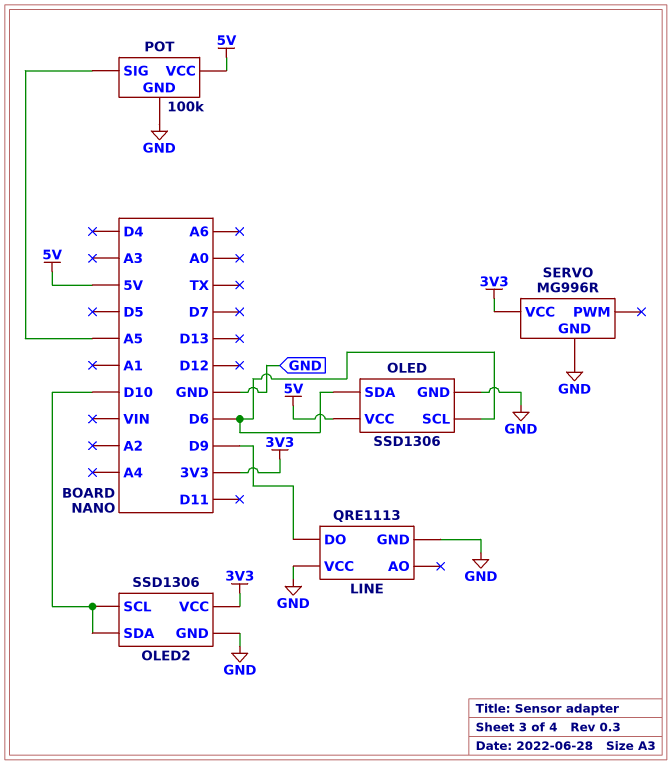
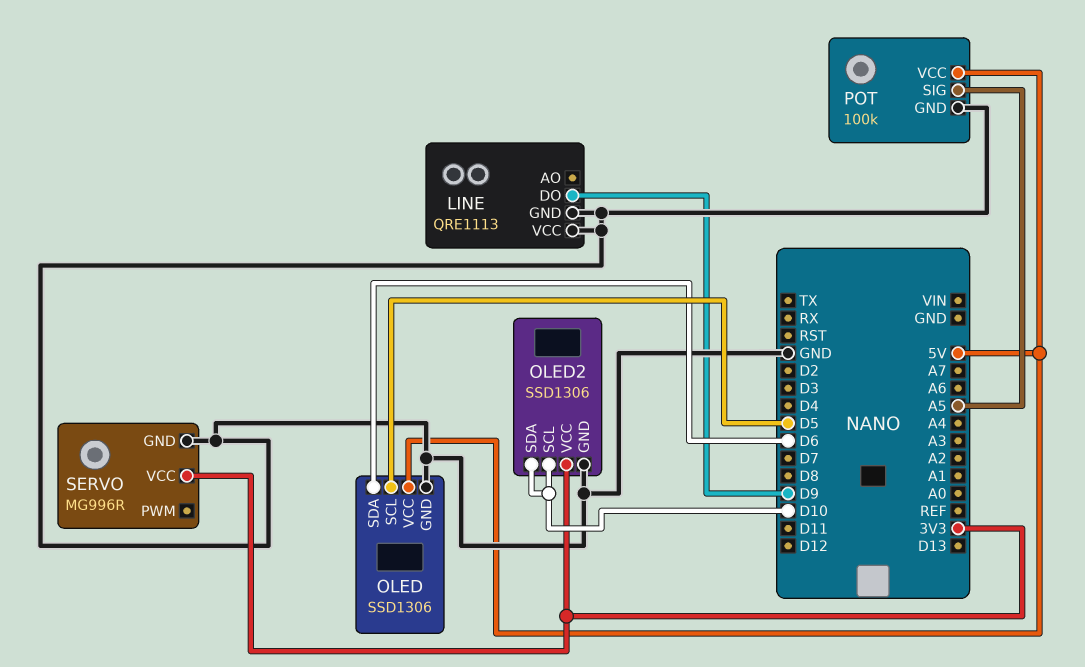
OLED pin SCL: D6 -> D5

